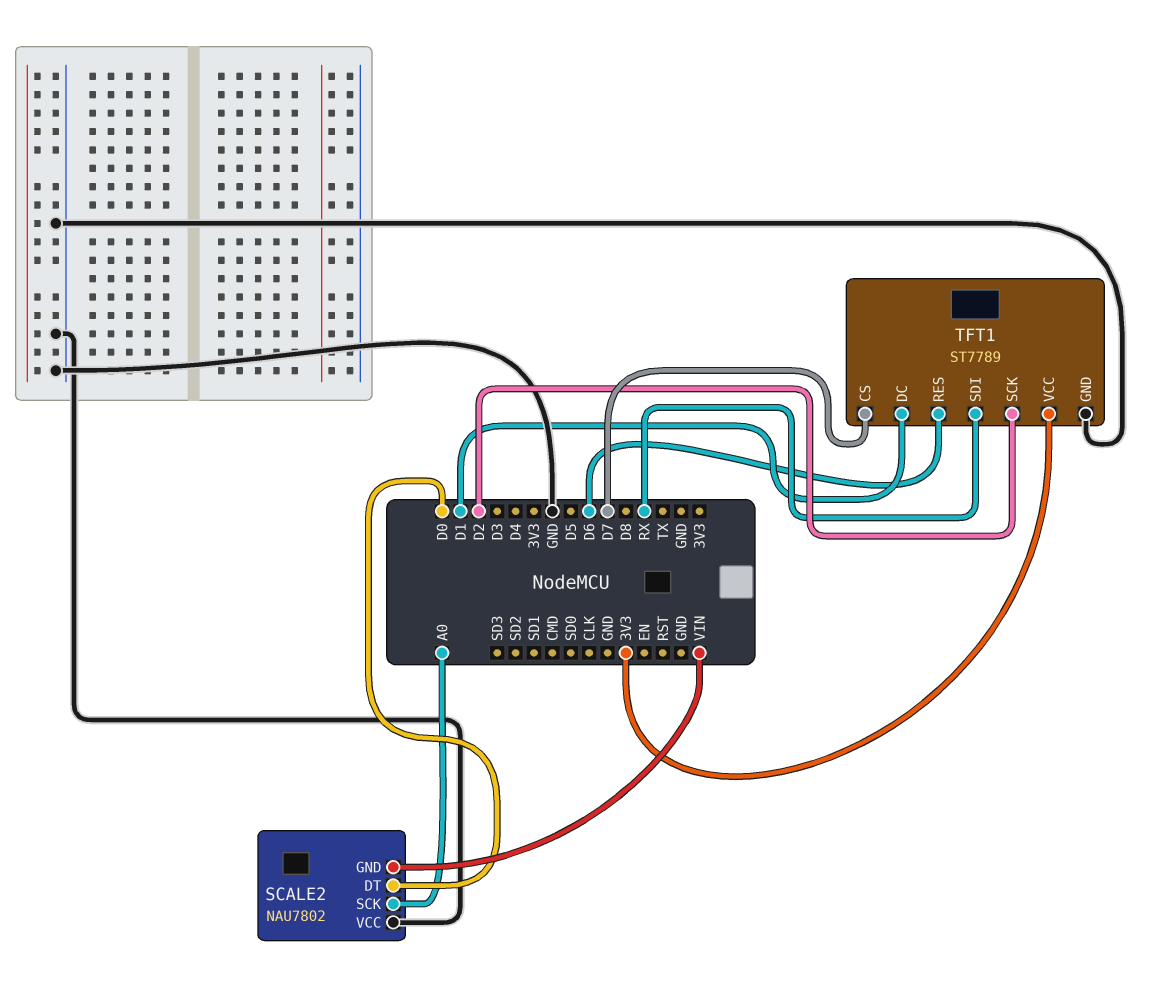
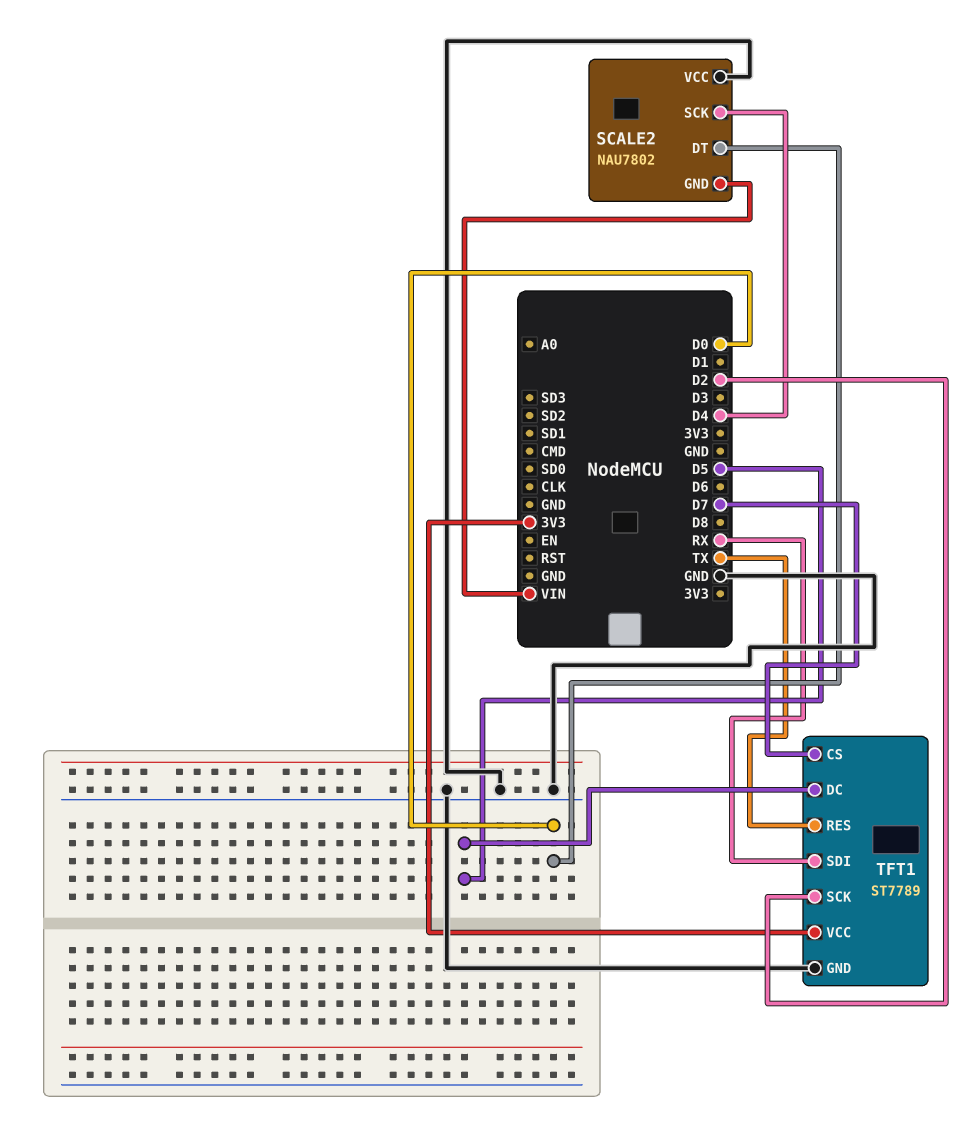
SCALE2 pin SCK: A0 -> D4
TFT1 pin DC: D1 -> D5
TFT1 pin RES: D6 -> TX

